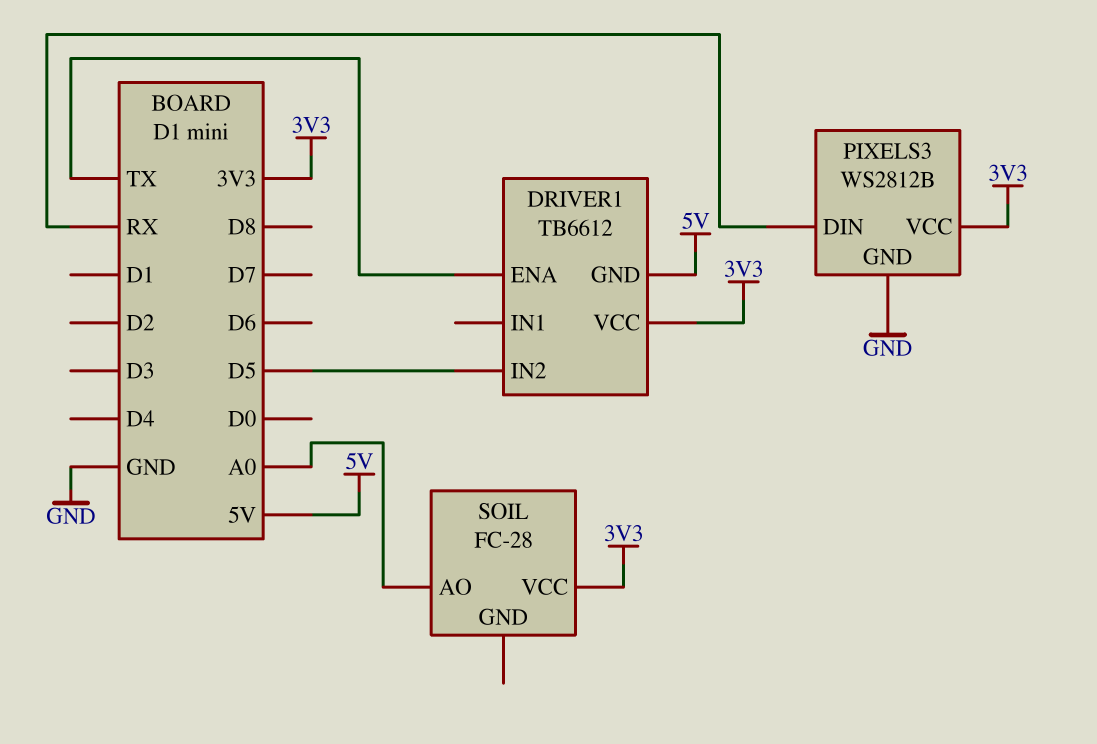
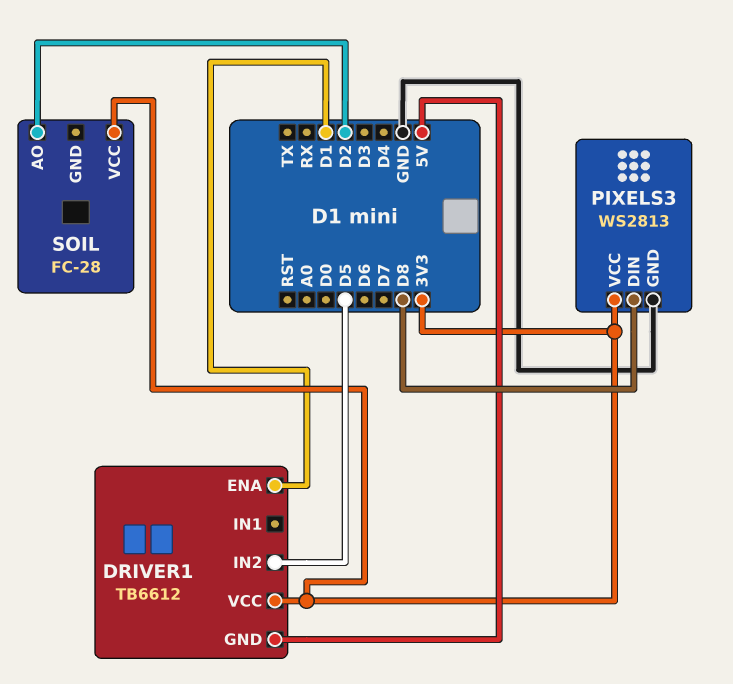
DRIVER1 pin ENA: TX -> D1
PIXELS3: WS2812B -> WS2813
PIXELS3 pin DIN: RX -> D8
SOIL pin AO: A0 -> D2

